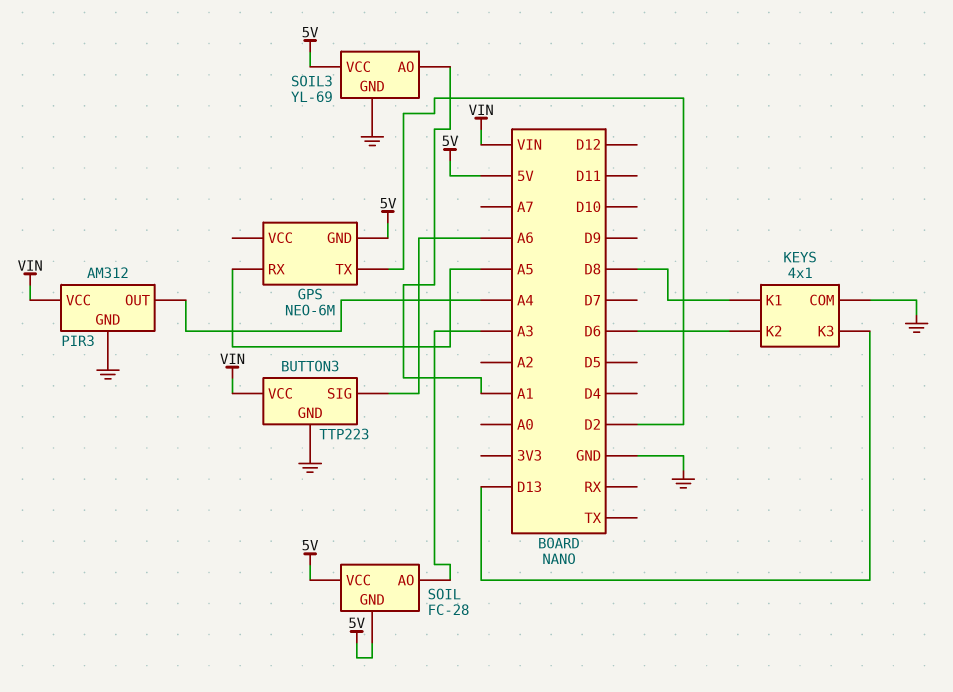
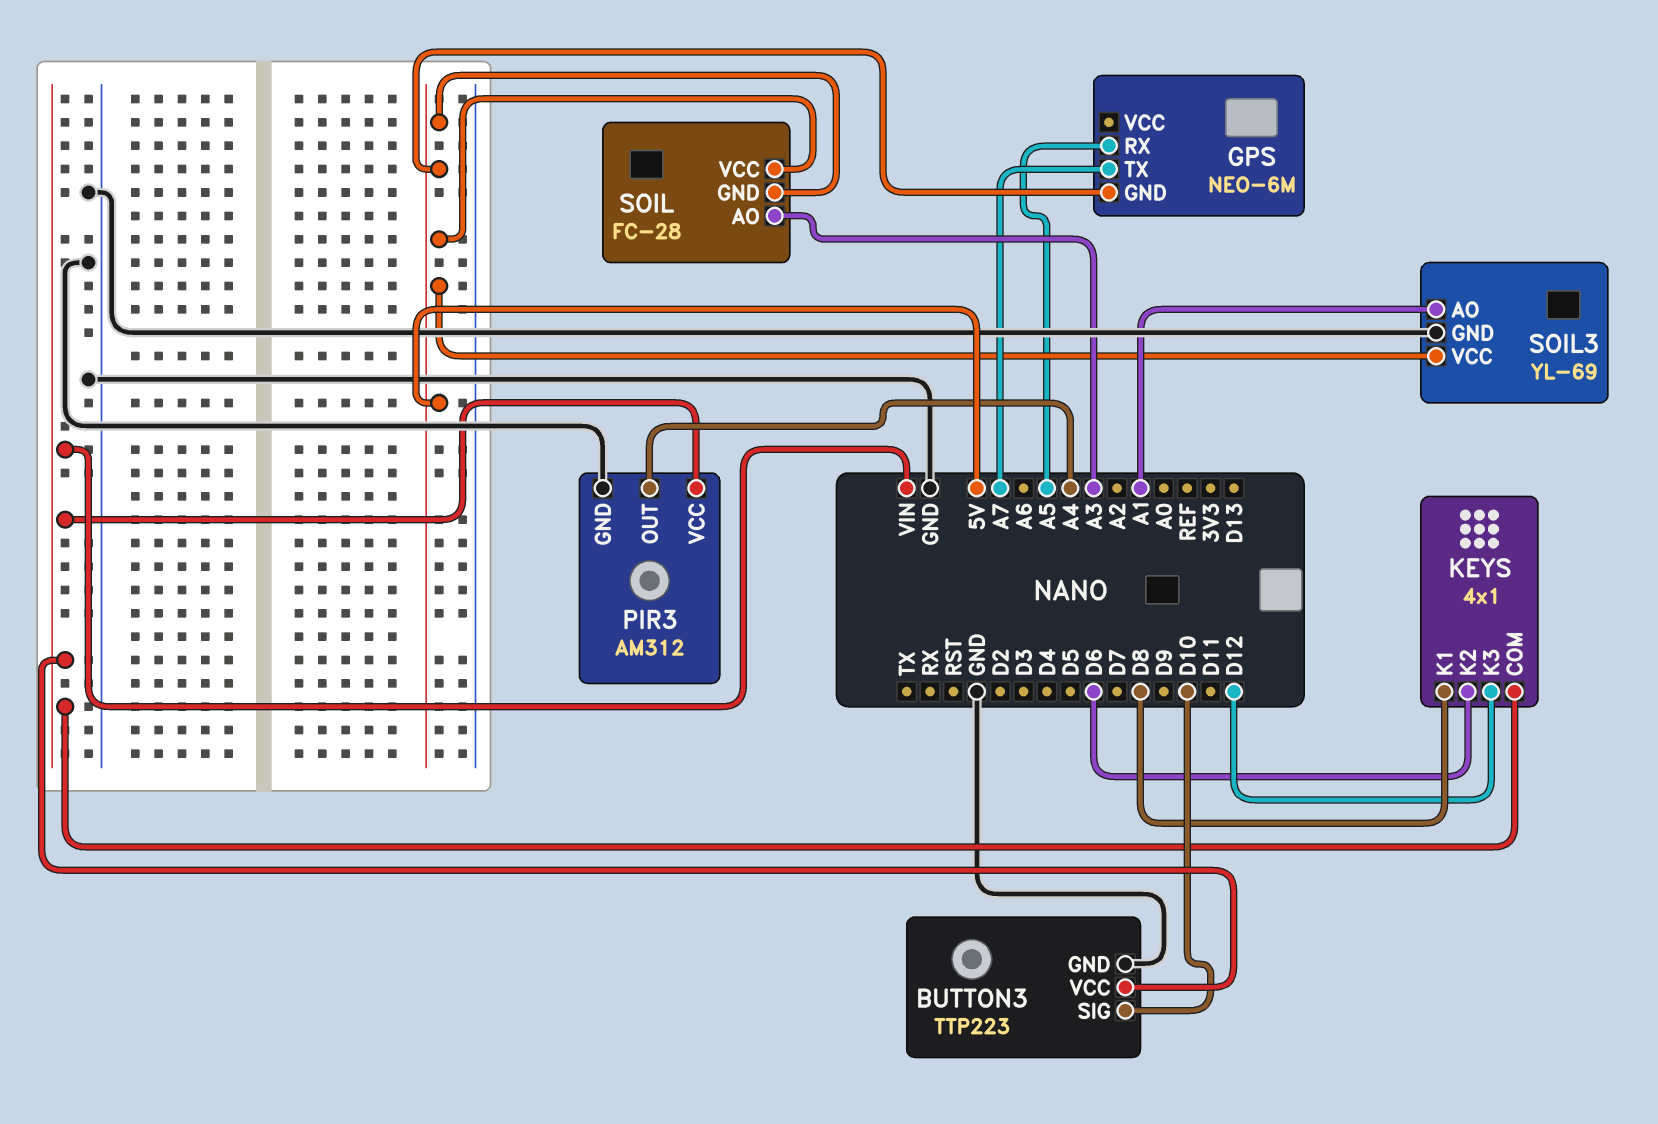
BUTTON3 pin SIG: A6 -> D10
GPS pin TX: D2 -> A7
KEYS pin COM: GND -> VIN
KEYS pin K3: D13 -> D12

